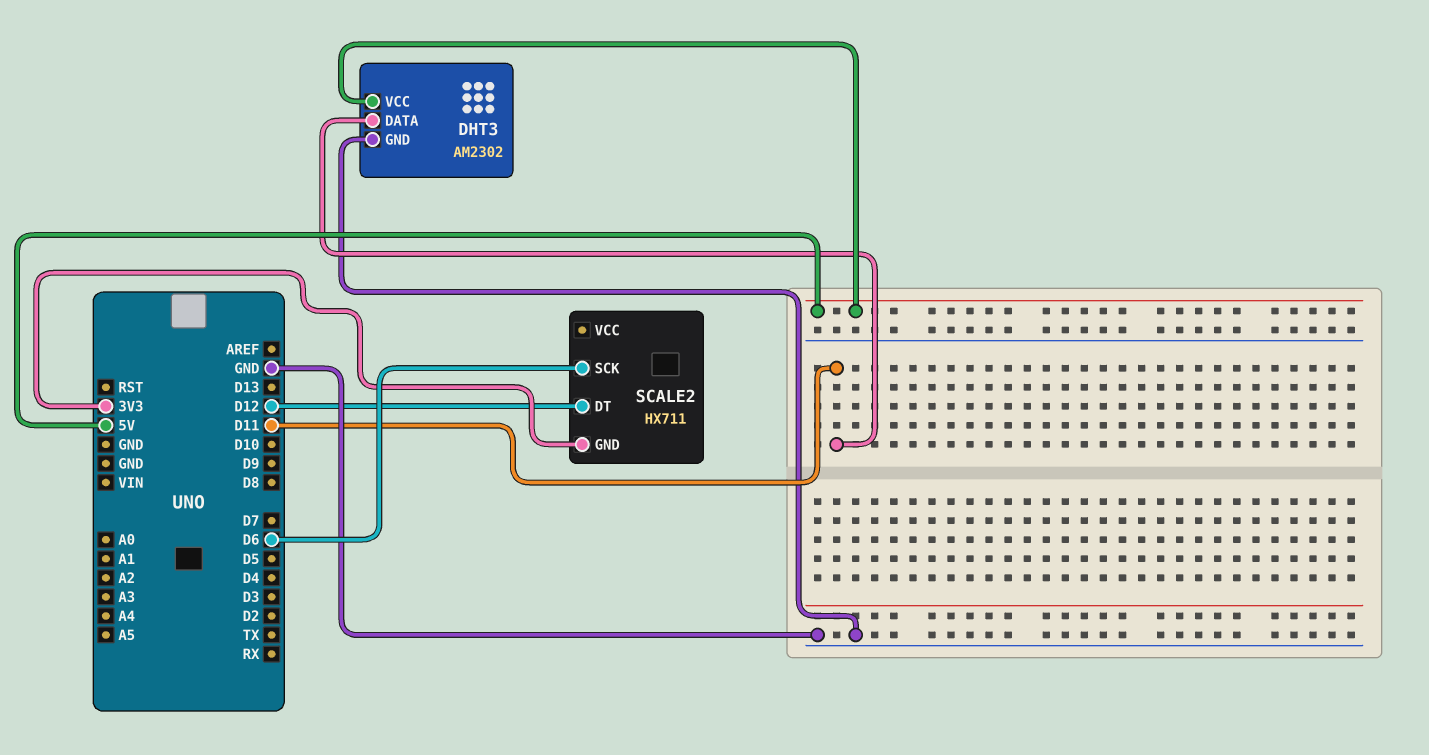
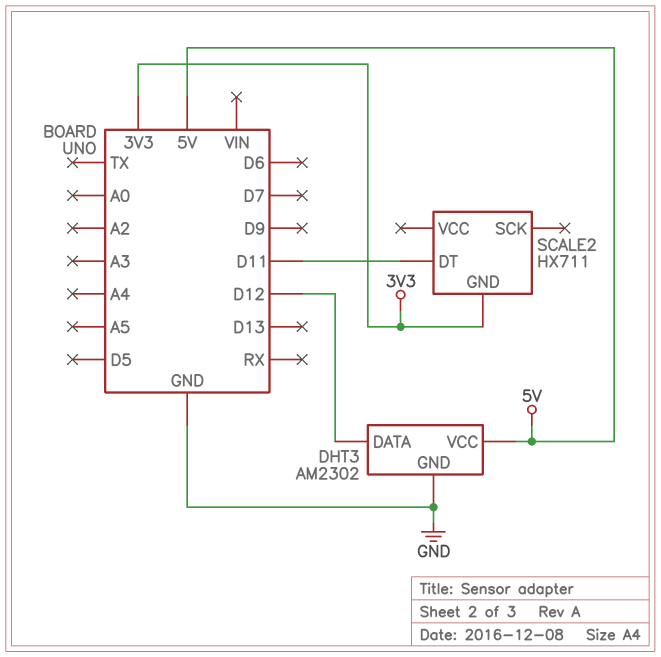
DHT3 pin DATA: D11 -> D12
SCALE2 pin DT: D12 -> D11
SCALE2 pin SCK: D6 -> none

